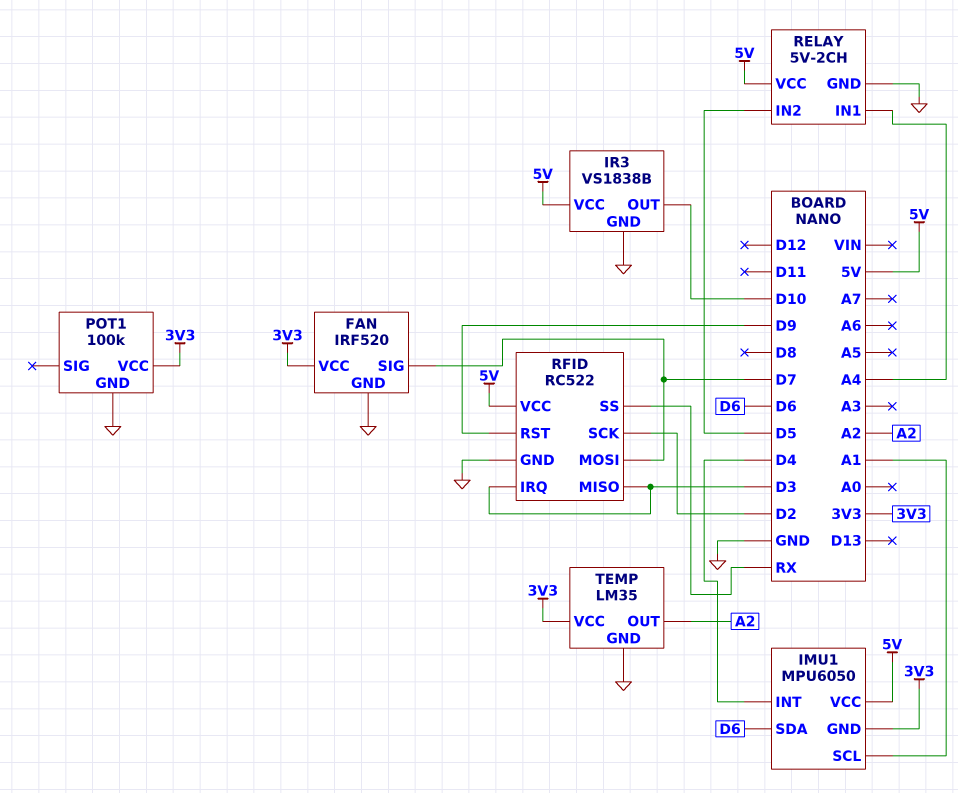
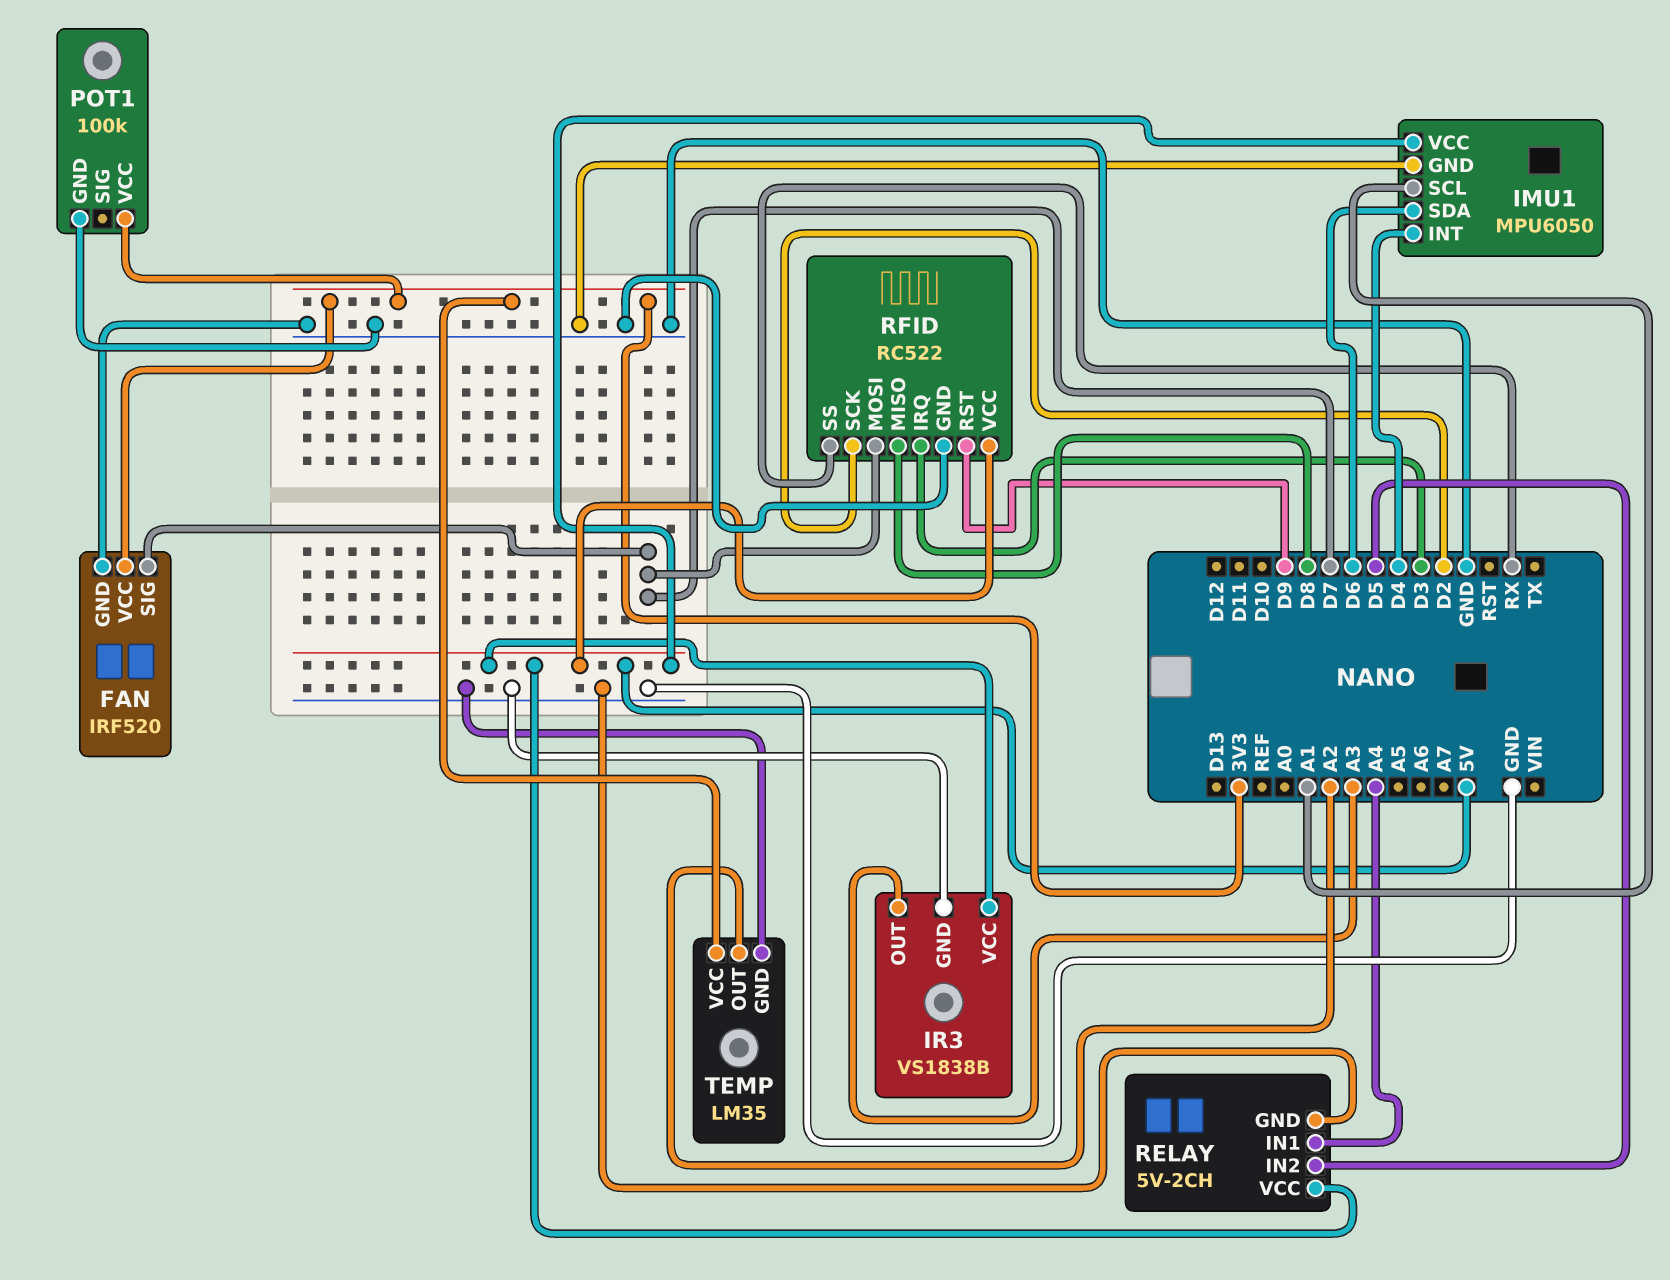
IMU1 pin GND: 3V3 -> GND
IR3 pin OUT: D10 -> A3
RFID pin MISO: D3 -> D8

